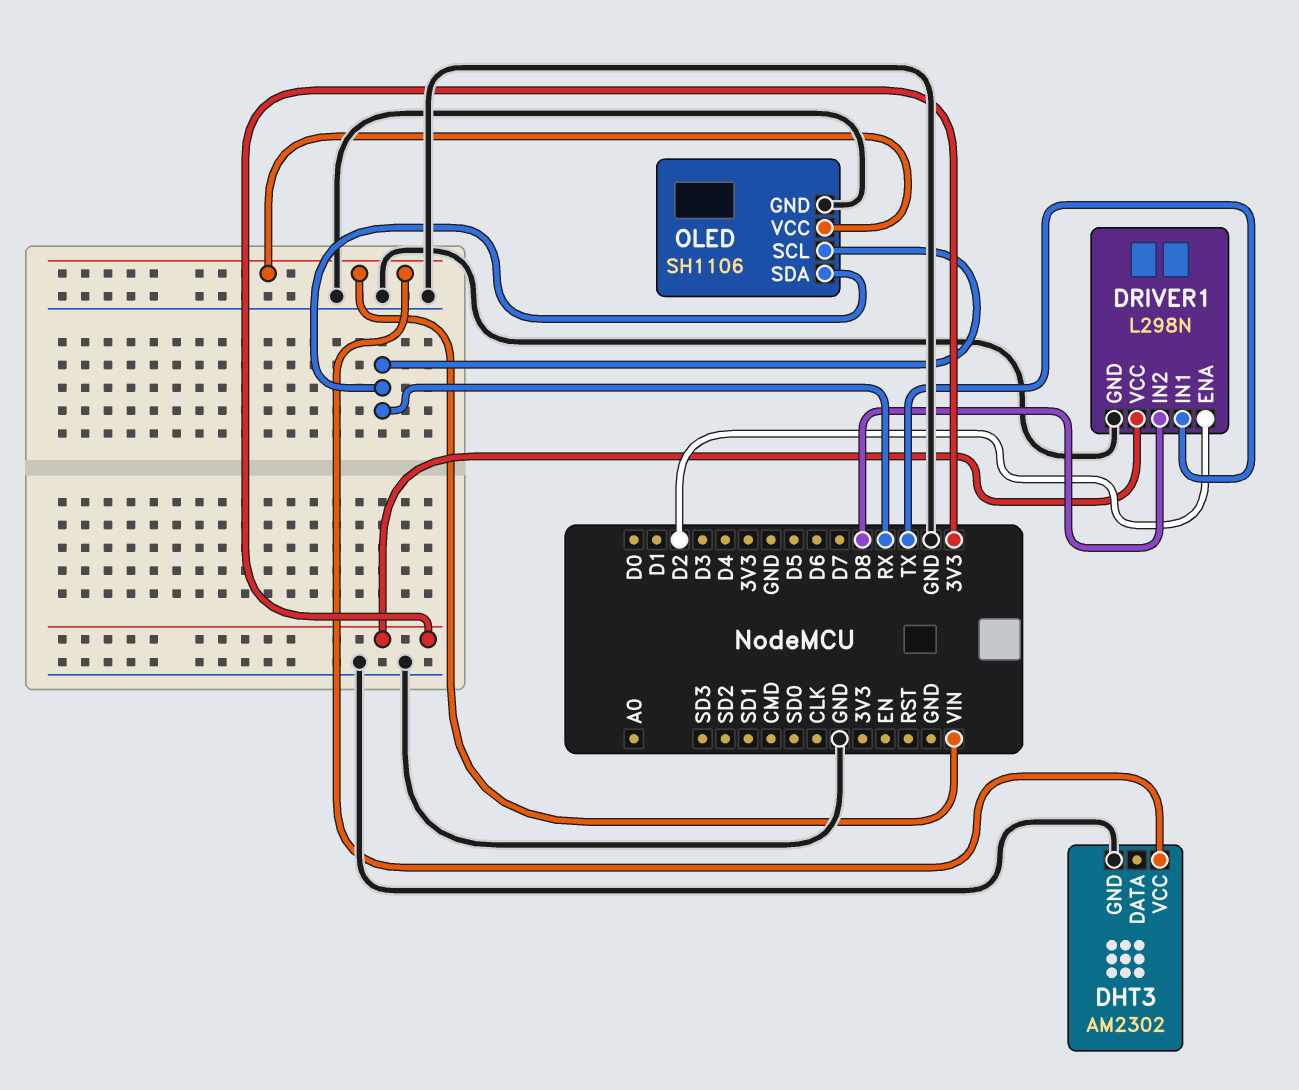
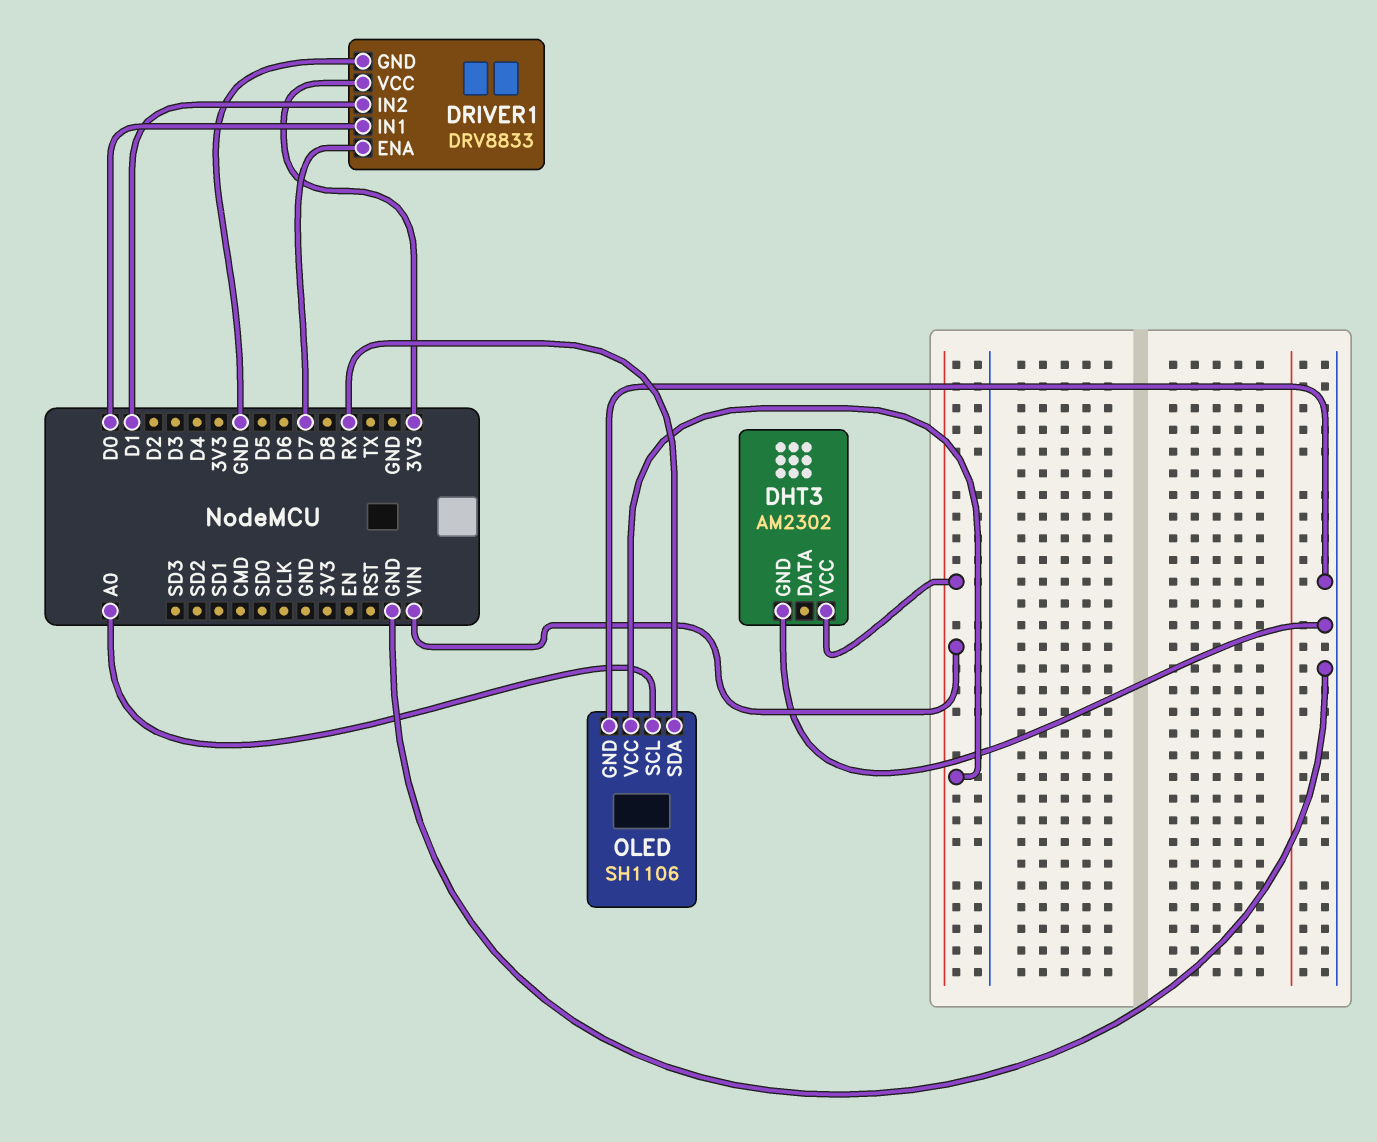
DRIVER1: L298N -> DRV8833
DRIVER1 pin ENA: D2 -> D7
DRIVER1 pin IN1: TX -> D0
DRIVER1 pin IN2: D8 -> D1
OLED pin SCL: RX -> A0

